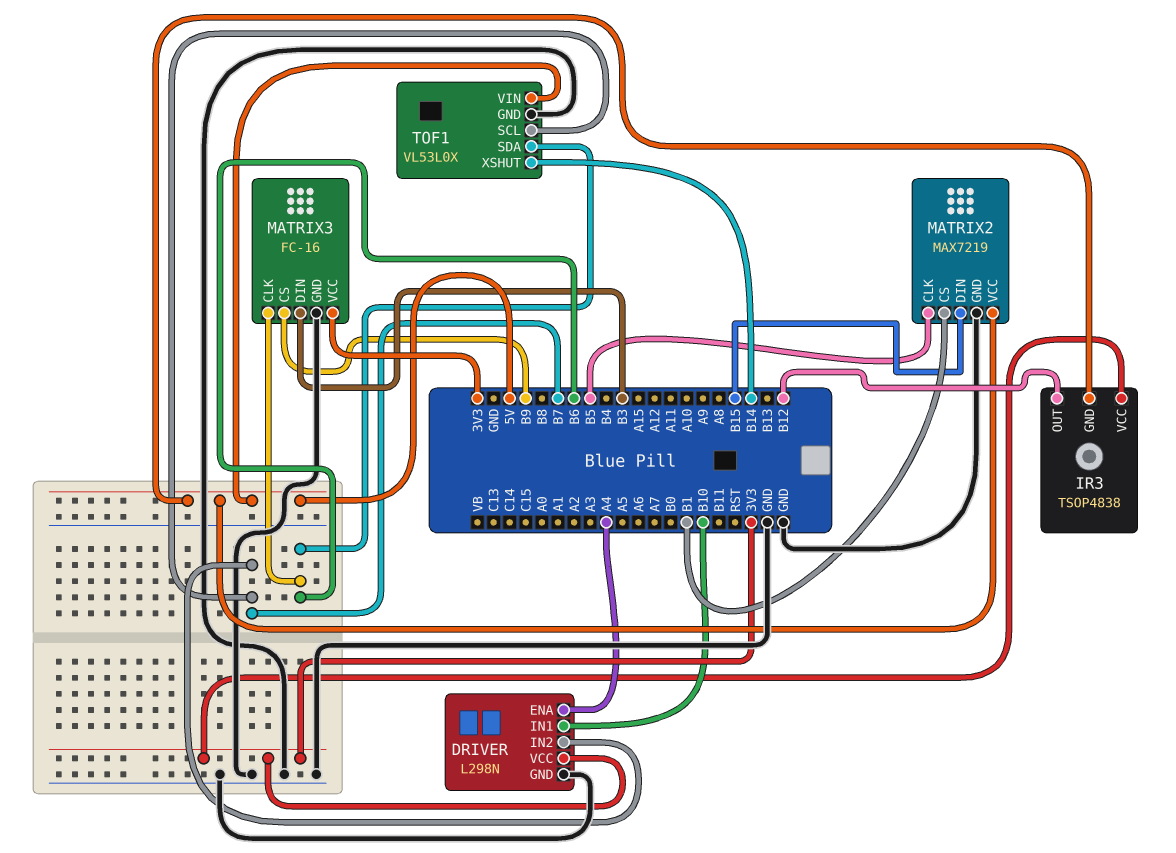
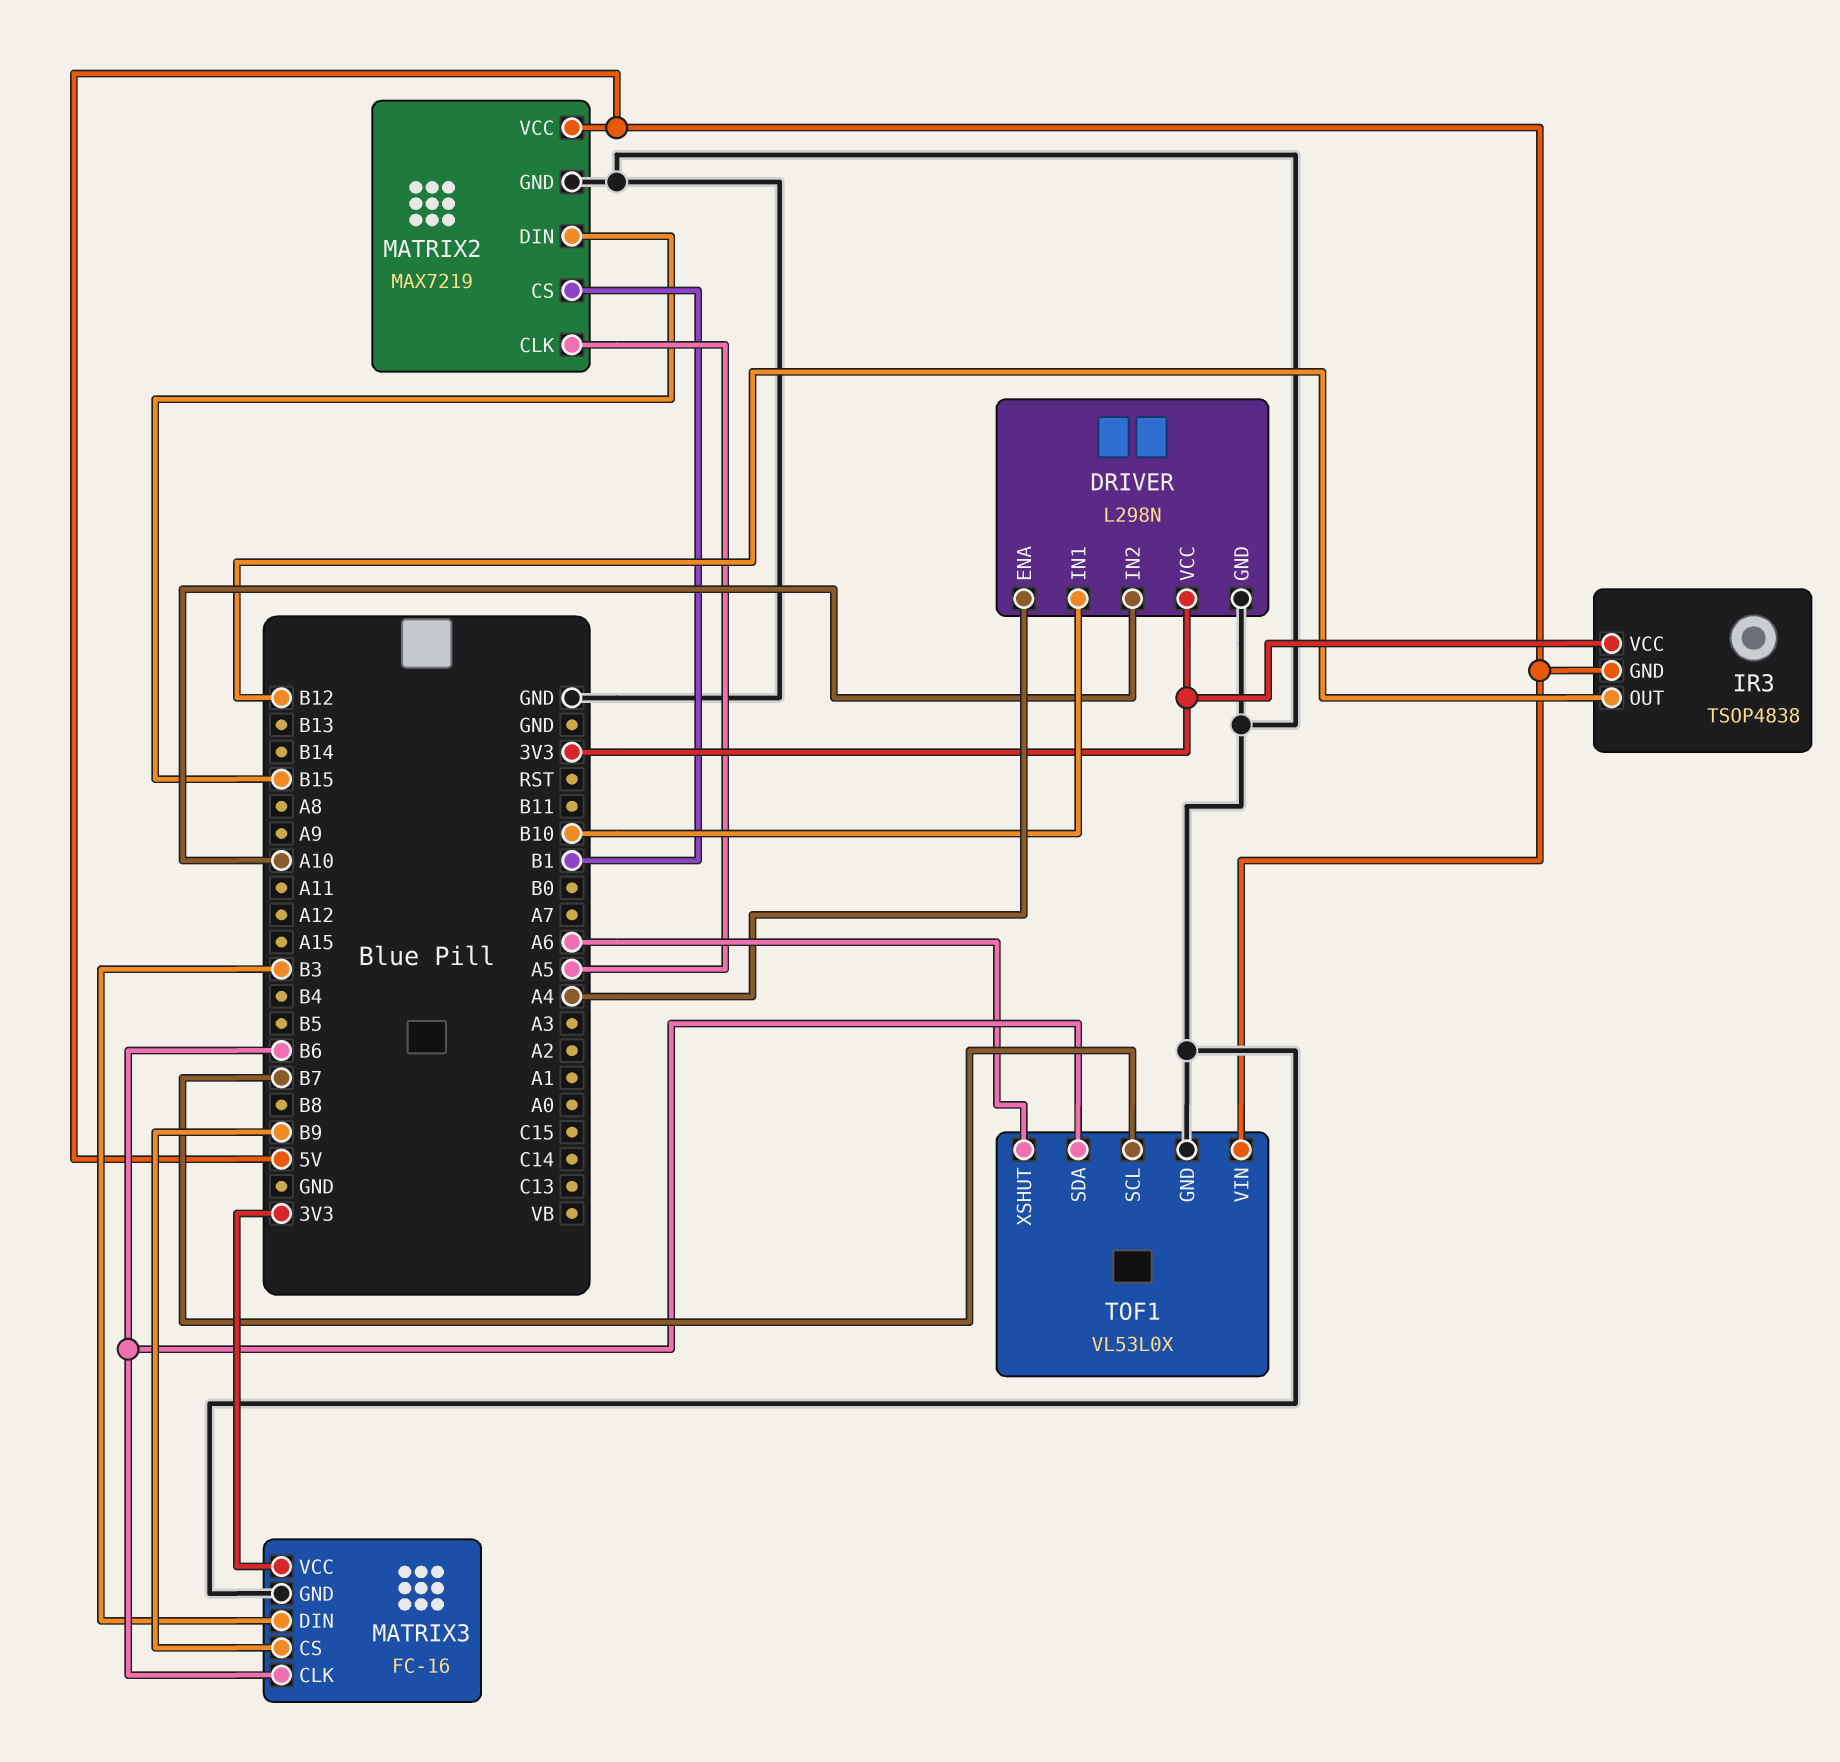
DRIVER pin IN2: B7 -> A10
MATRIX2 pin CLK: B5 -> A5
TOF1 pin XSHUT: B14 -> A6

